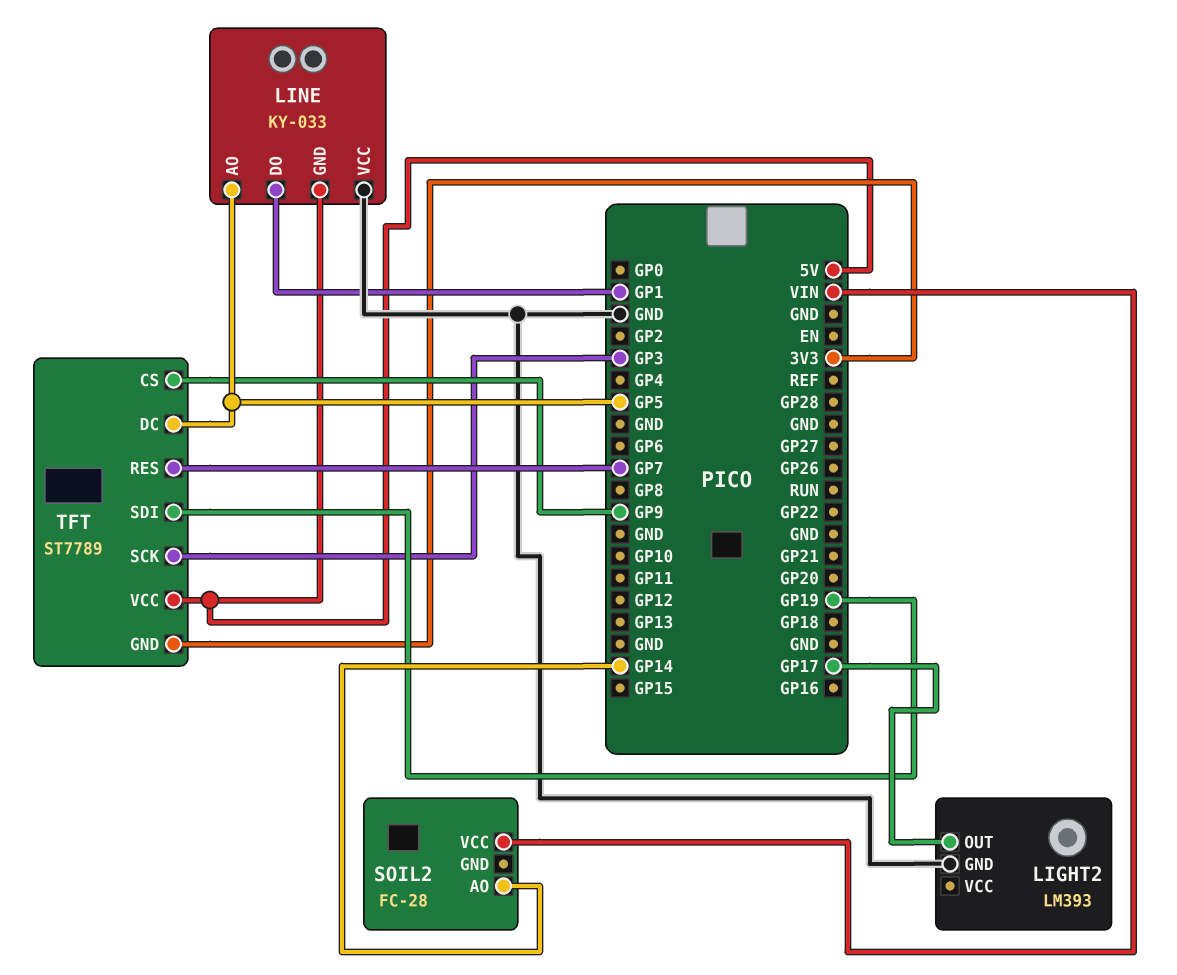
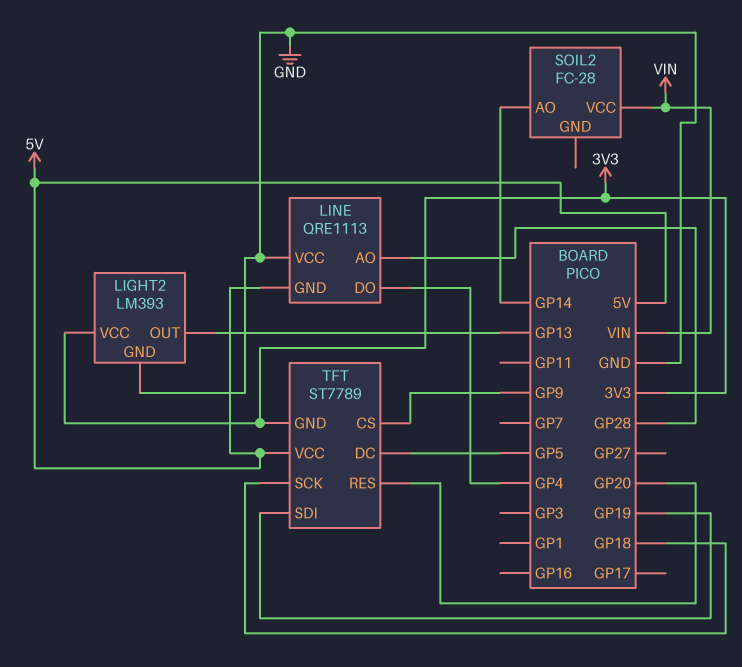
LIGHT2 pin OUT: GP17 -> GP13
LIGHT2 pin VCC: none -> 3V3
LINE: KY-033 -> QRE1113
LINE pin AO: GP5 -> GP28
LINE pin DO: GP1 -> GP4
TFT pin RES: GP7 -> GP20
TFT pin SCK: GP3 -> GP18

